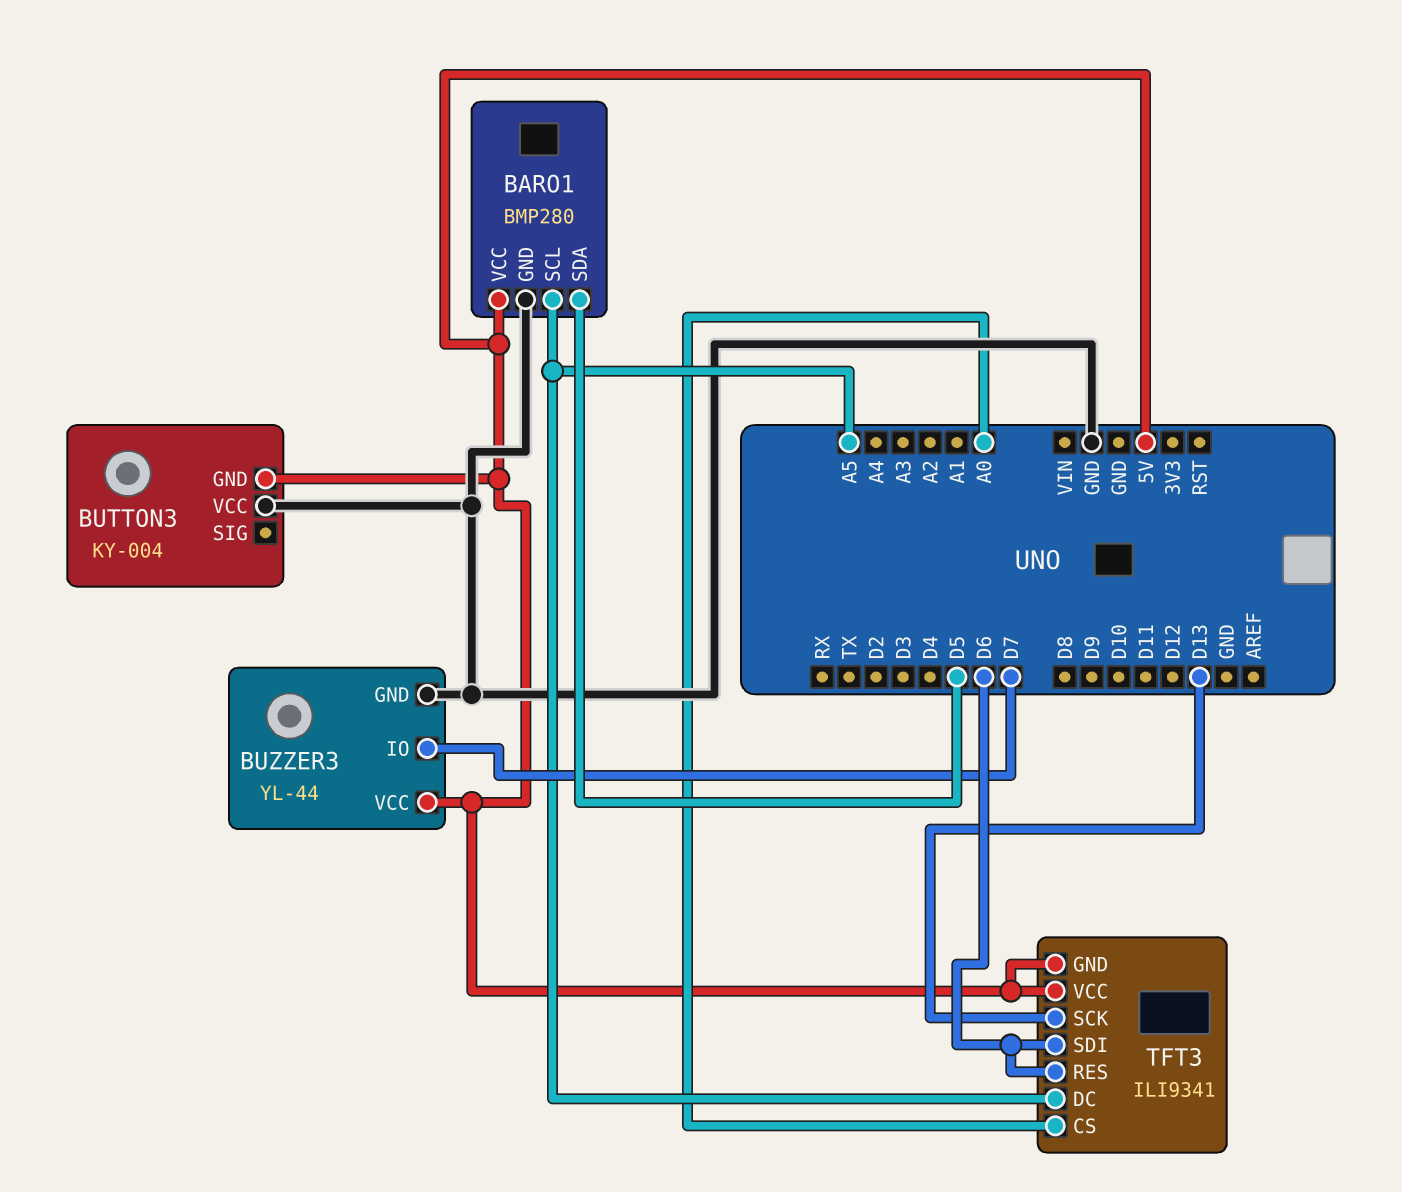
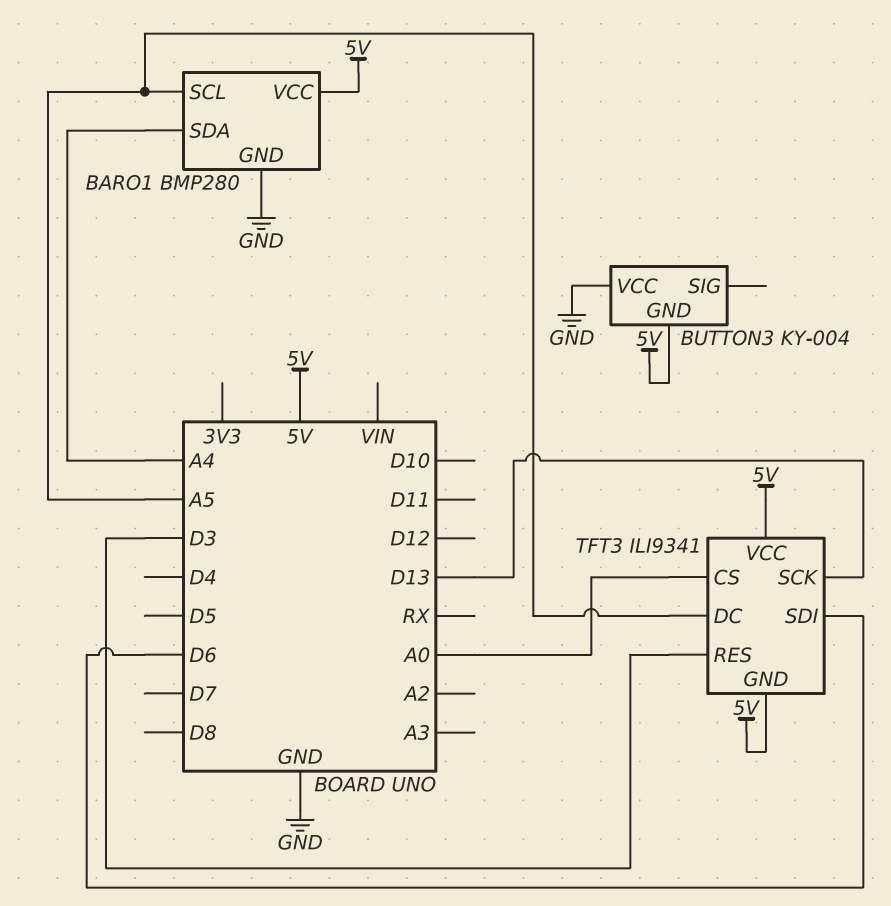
BARO1 pin SDA: D5 -> A4
BUZZER3: YL-44 -> none
BUZZER3 pin GND: GND -> none
BUZZER3 pin IO: D7 -> none
BUZZER3 pin VCC: 5V -> none
TFT3 pin RES: D6 -> D3

